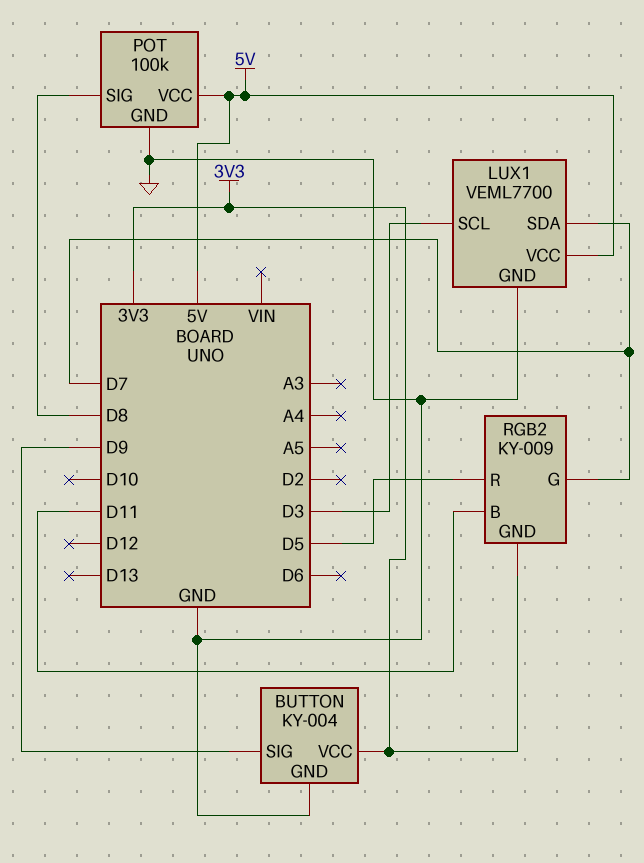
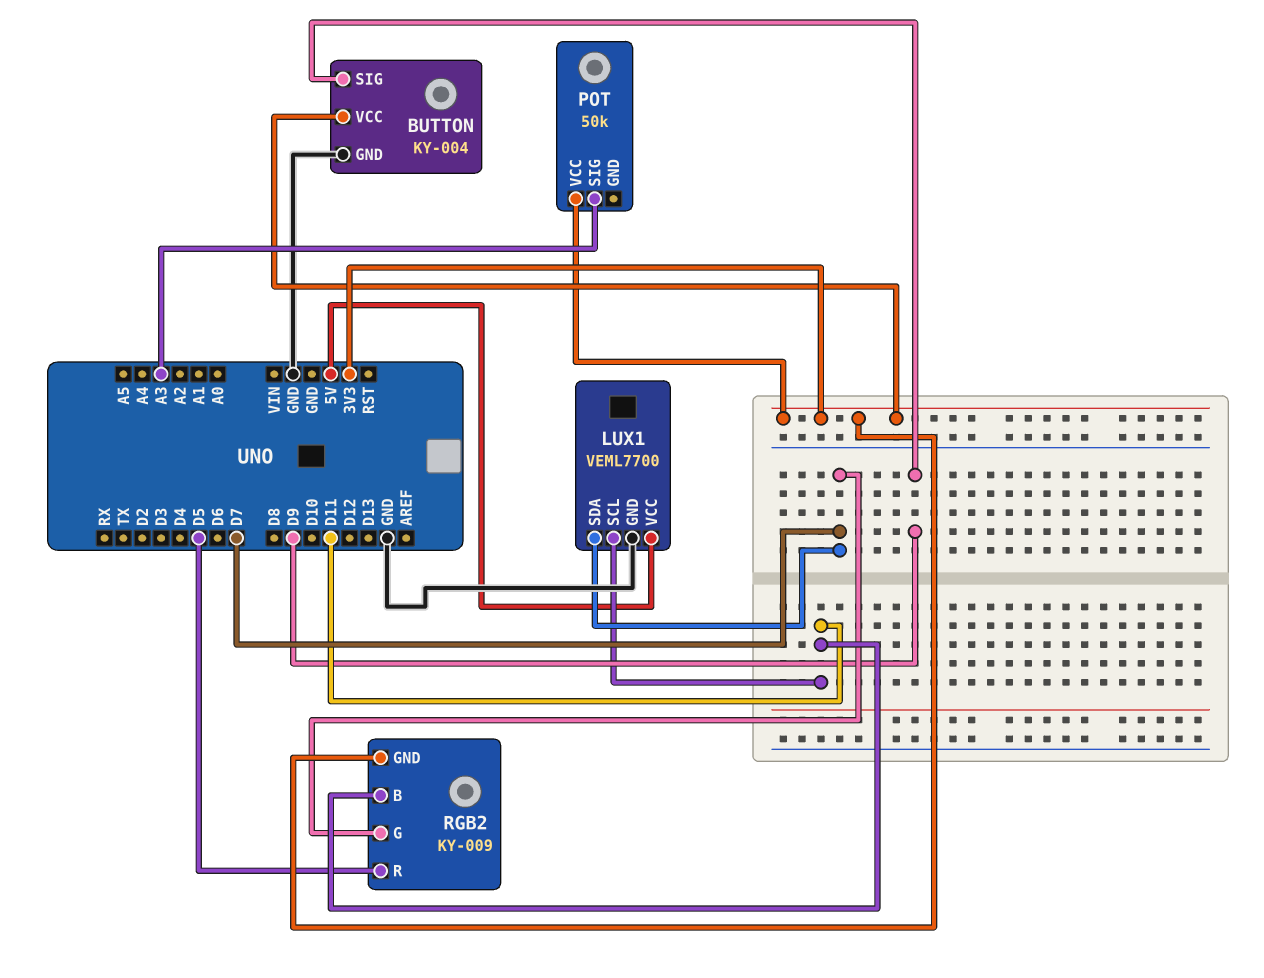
LUX1 pin SCL: D3 -> D11
POT: 100k -> 50k
POT pin GND: GND -> none
POT pin SIG: D8 -> A3
POT pin VCC: 5V -> 3V3

